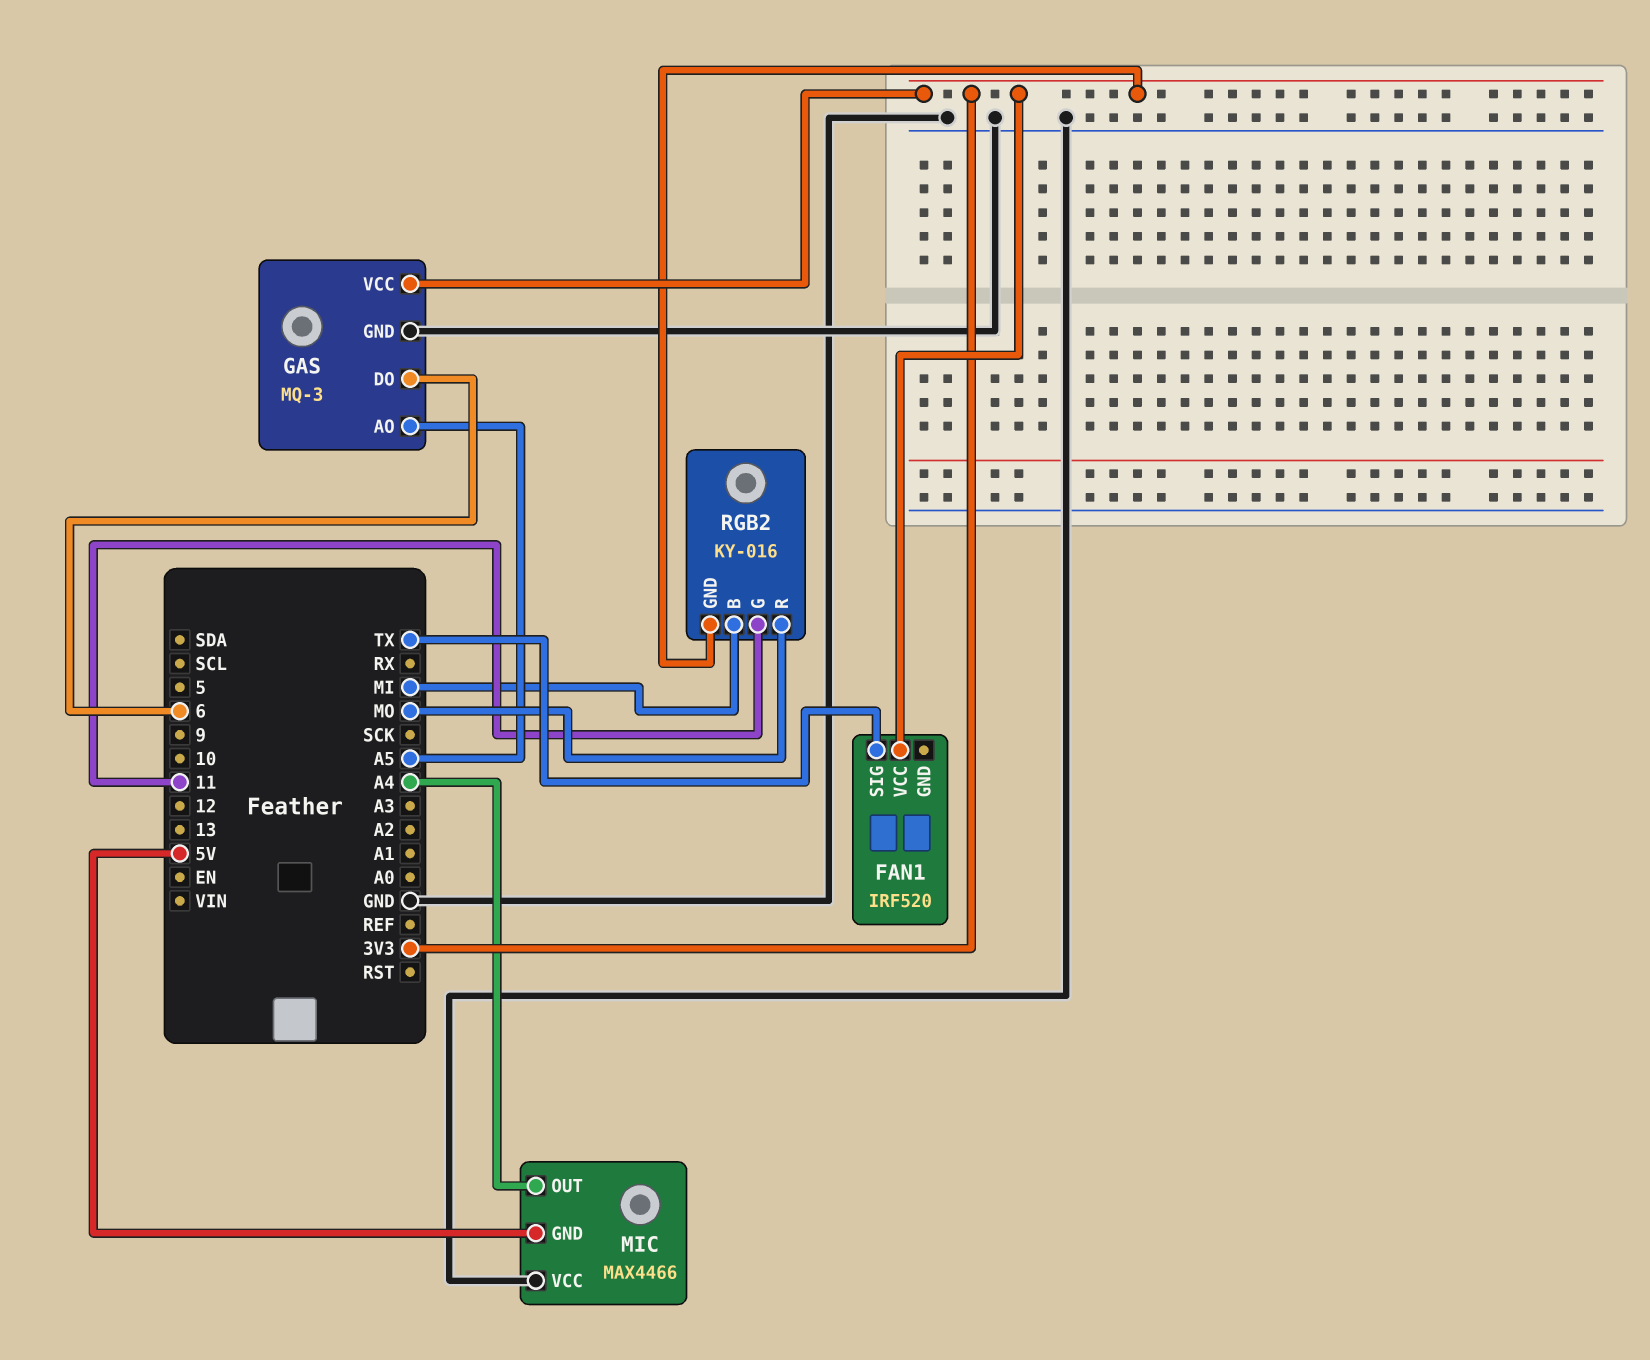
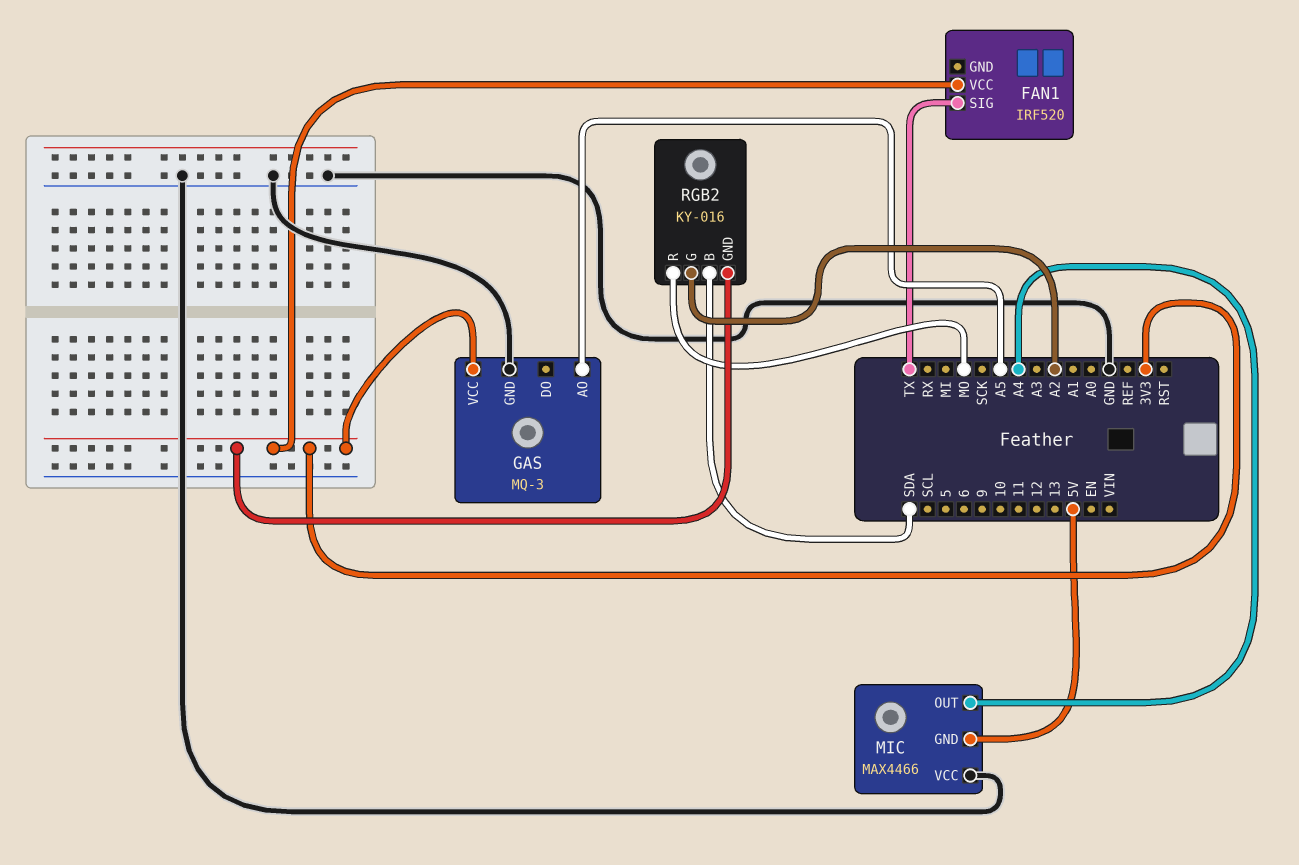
GAS pin DO: 6 -> none
RGB2 pin B: MI -> SDA
RGB2 pin G: 11 -> A2

